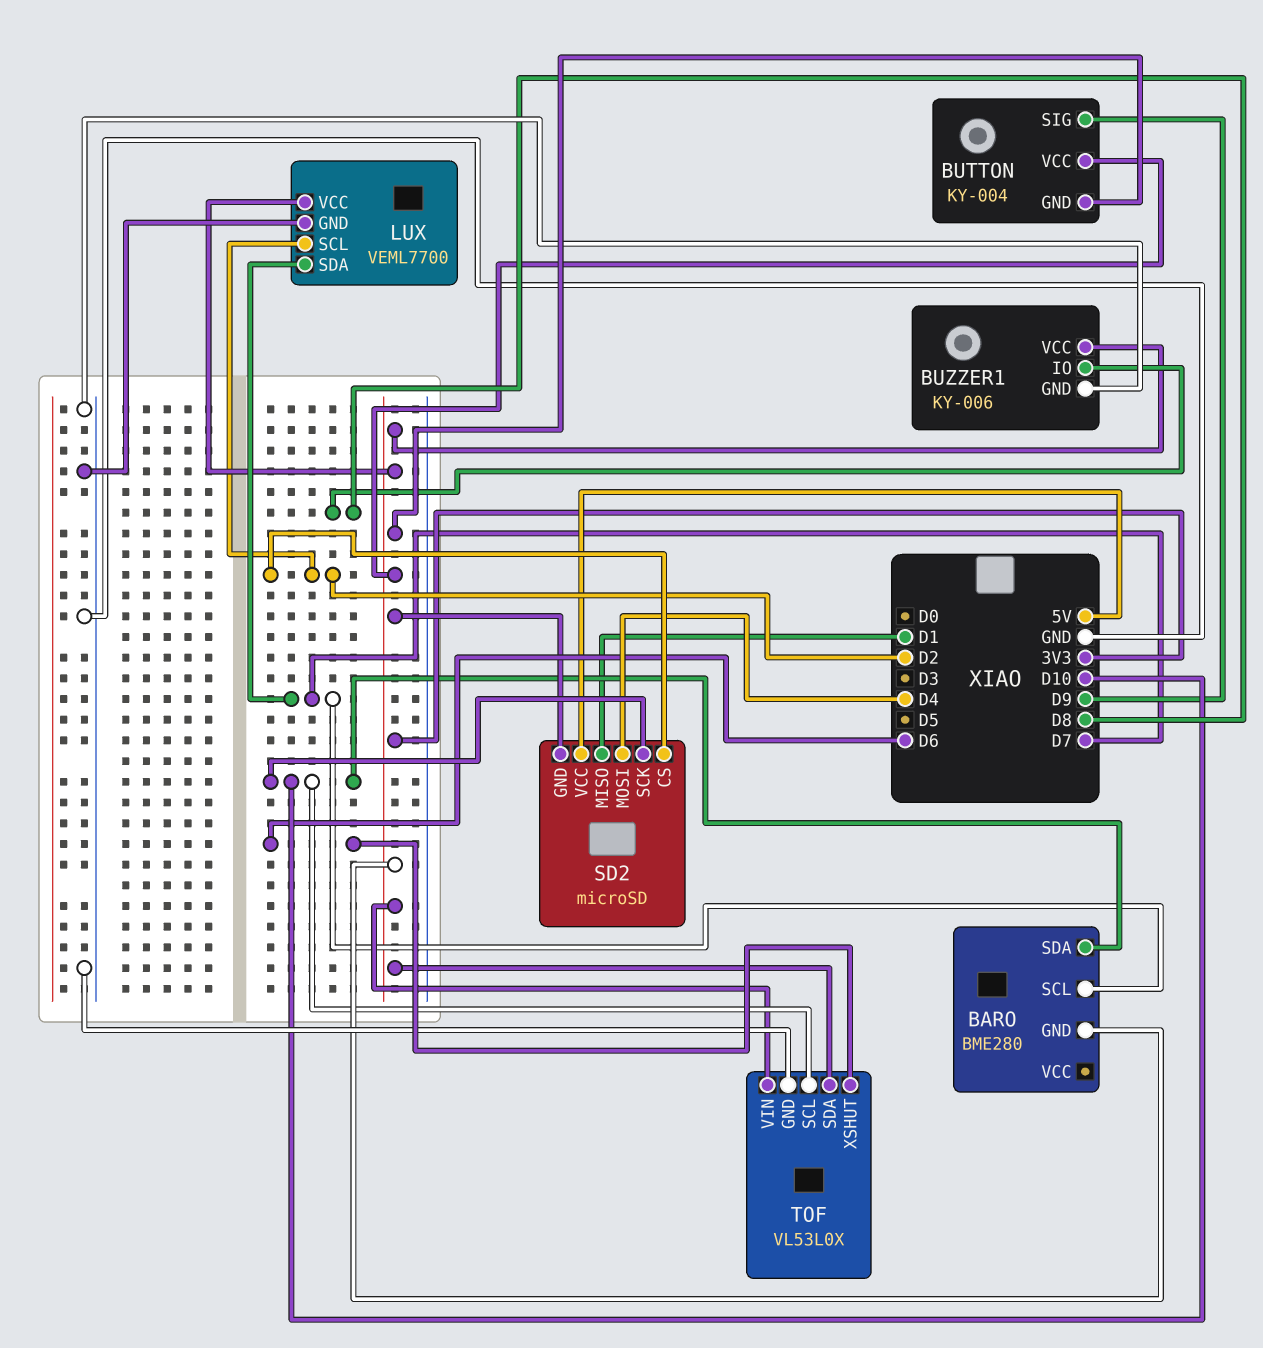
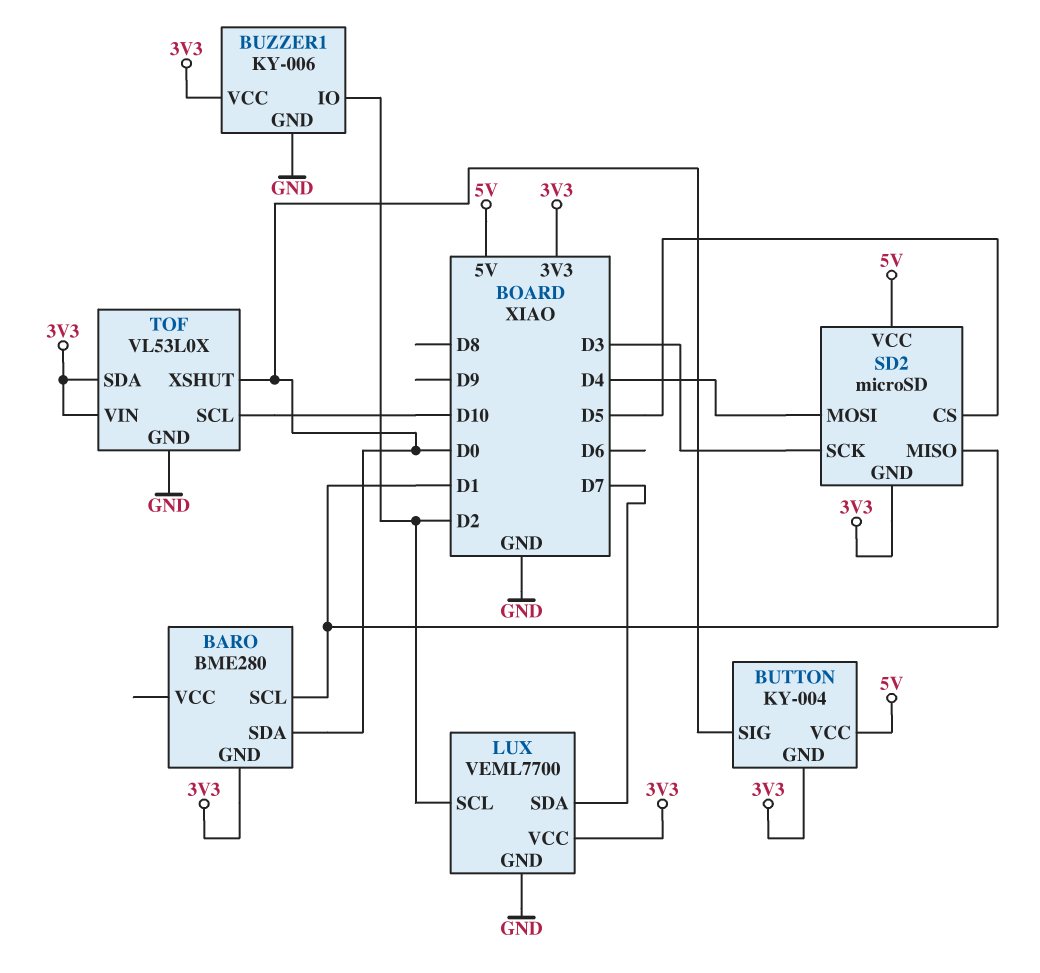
BARO pin SCL: D7 -> D1
BARO pin SDA: D10 -> D0
BUTTON pin SIG: D9 -> D0
BUTTON pin VCC: 3V3 -> 5V
BUZZER1 pin IO: D8 -> D2
SD2 pin CS: D2 -> D5
SD2 pin SCK: D10 -> D3
TOF pin XSHUT: D6 -> D0

